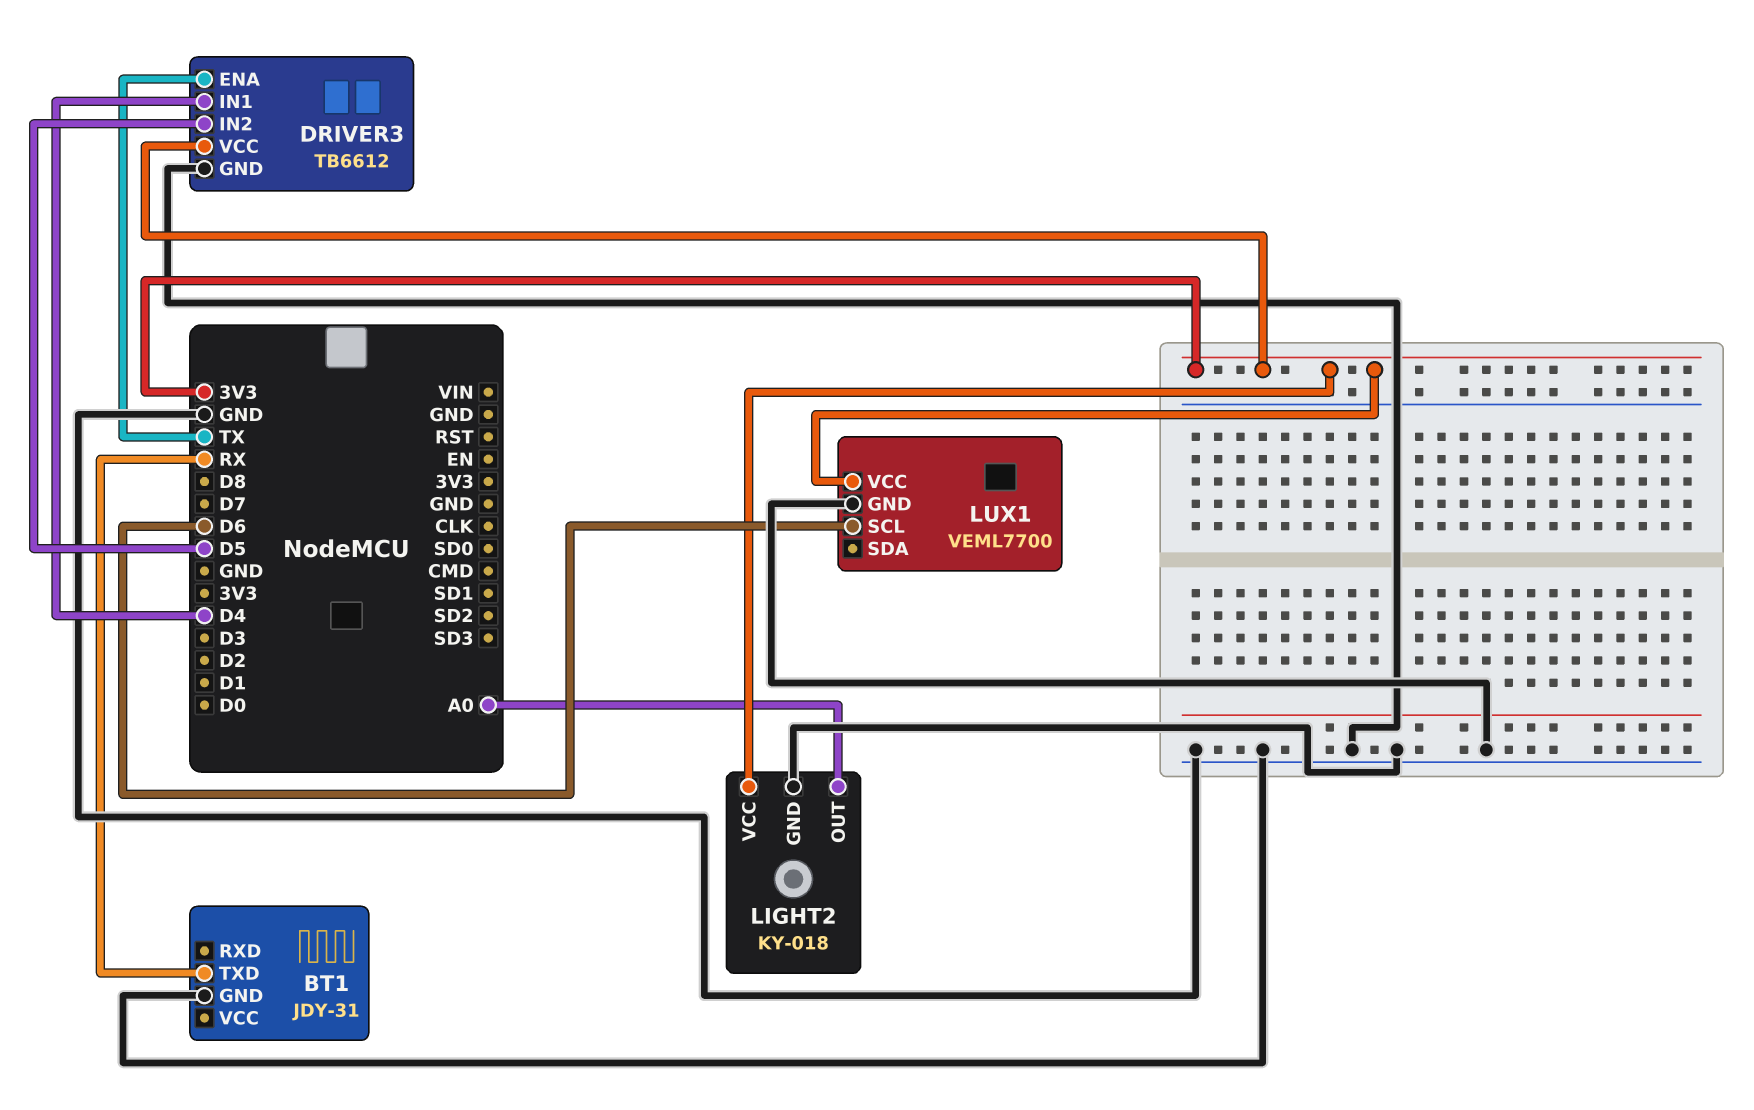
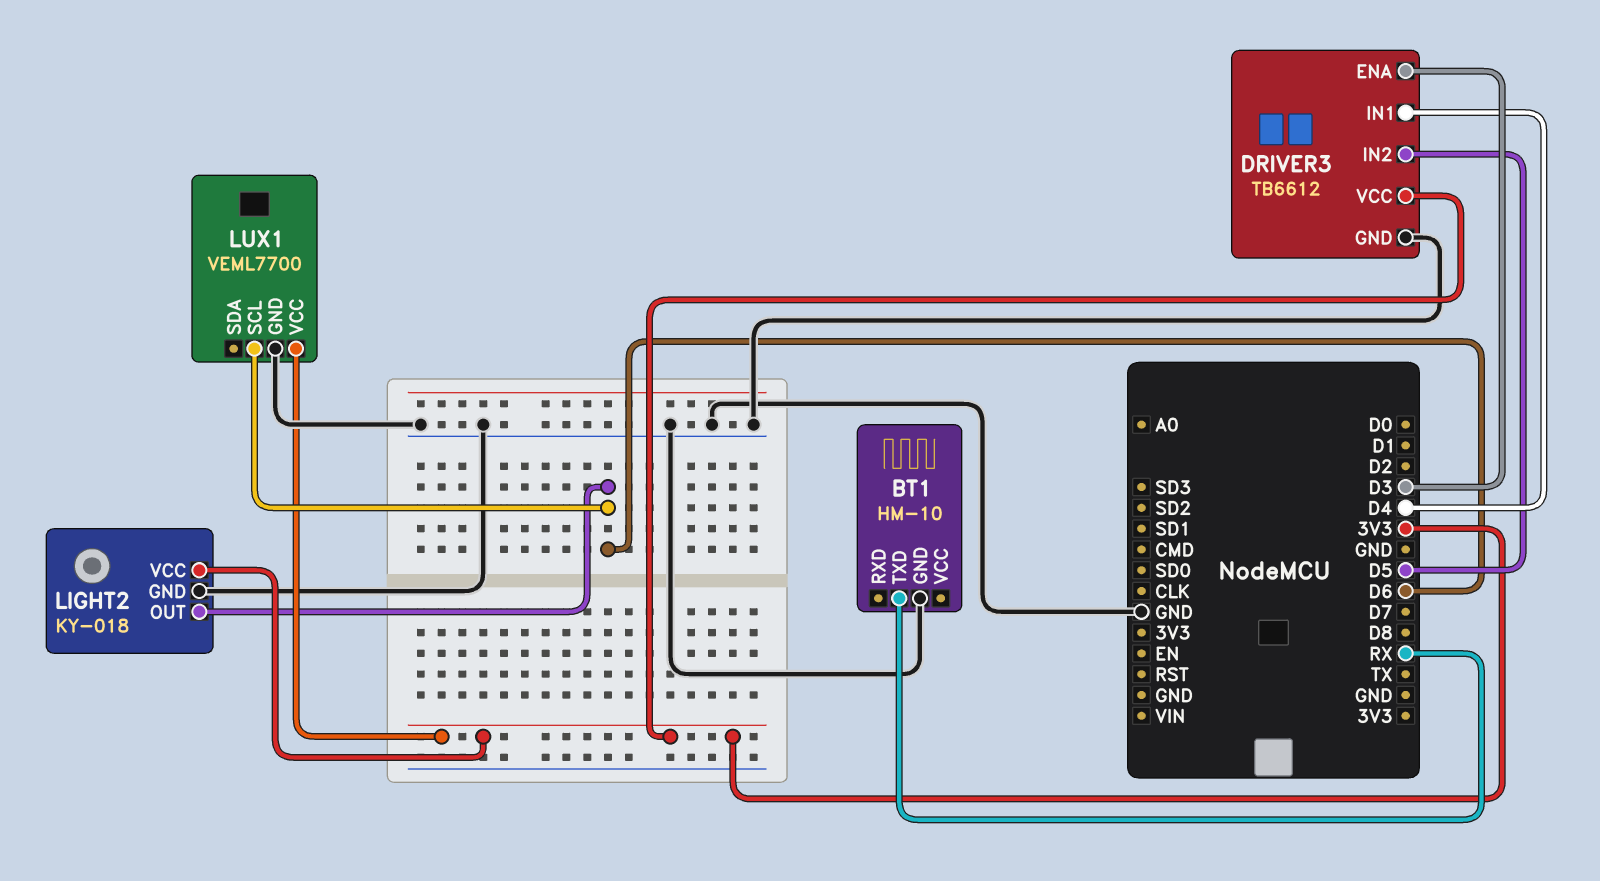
BT1: JDY-31 -> HM-10
DRIVER3 pin ENA: TX -> D3
LIGHT2 pin OUT: A0 -> D6

